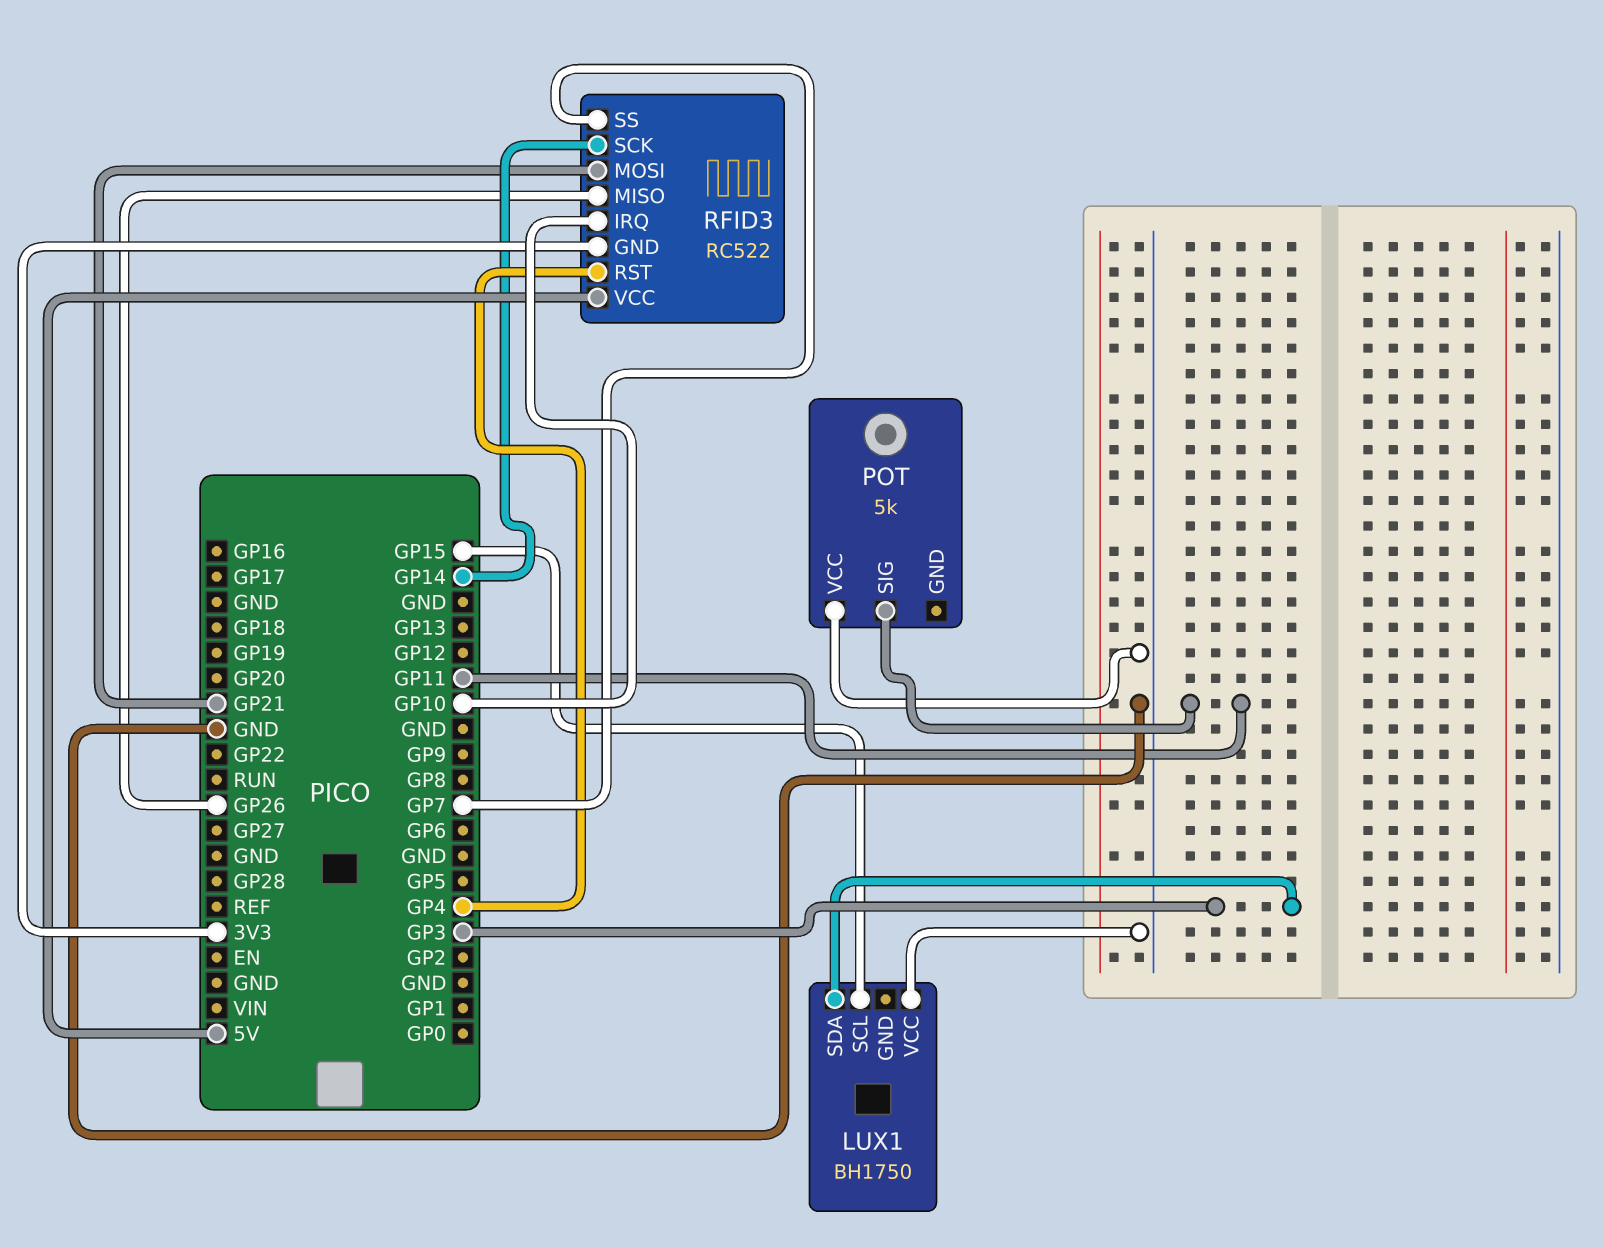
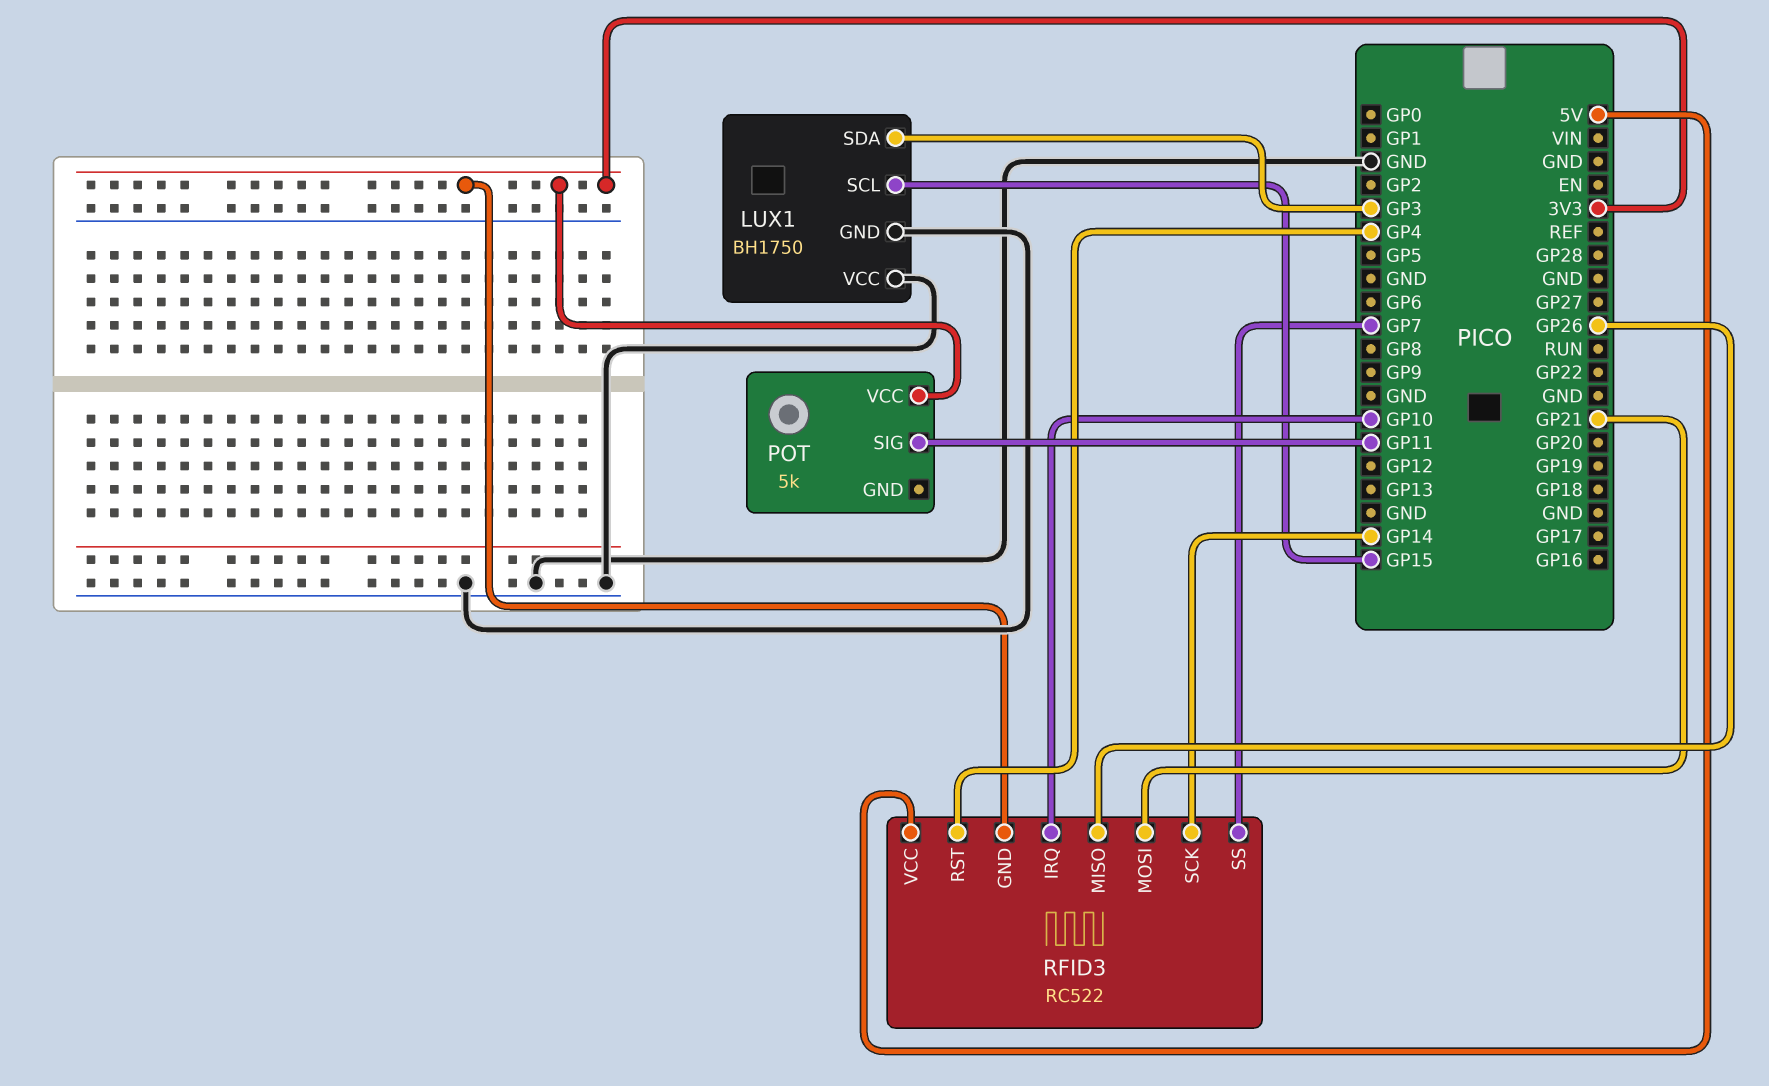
LUX1 pin GND: none -> GND
POT pin VCC: GND -> 3V3

